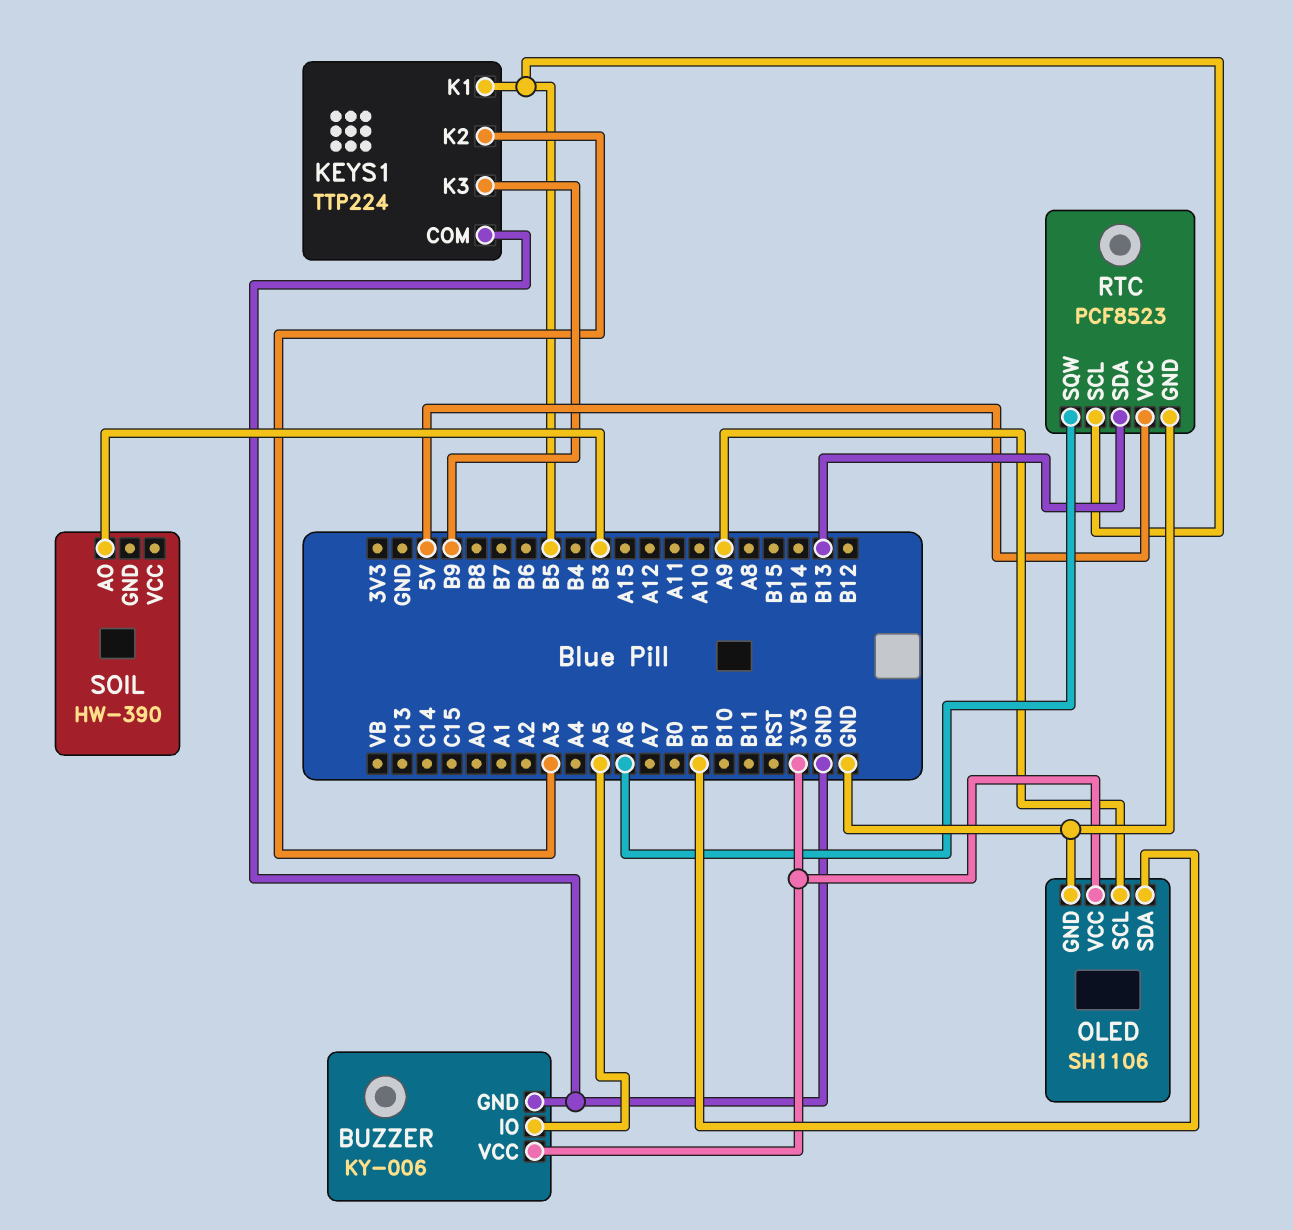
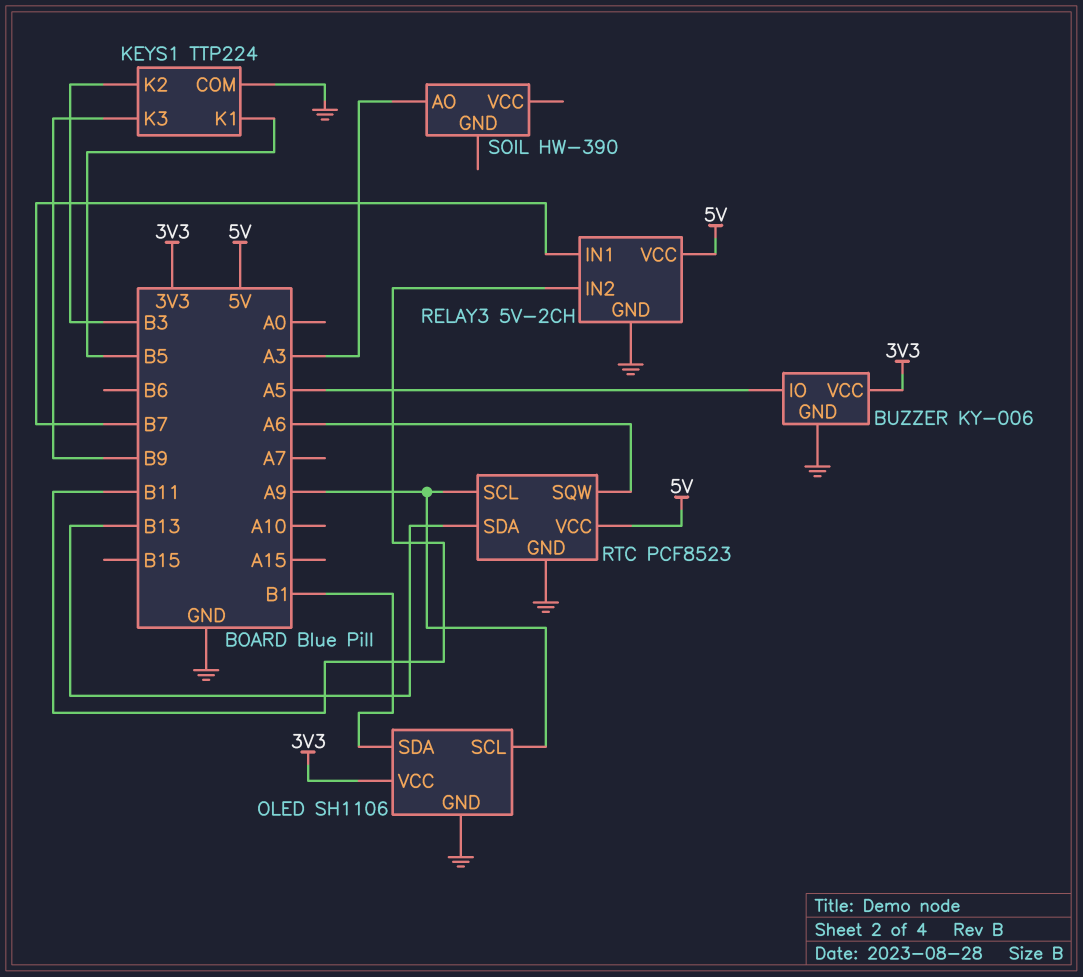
KEYS1 pin K2: A3 -> B3
RELAY3: none -> 5V-2CH
RELAY3 pin GND: none -> GND
RELAY3 pin IN1: none -> B7
RELAY3 pin IN2: none -> B11
RELAY3 pin VCC: none -> 5V
RTC pin SCL: B5 -> A9
SOIL pin AO: B3 -> A3

